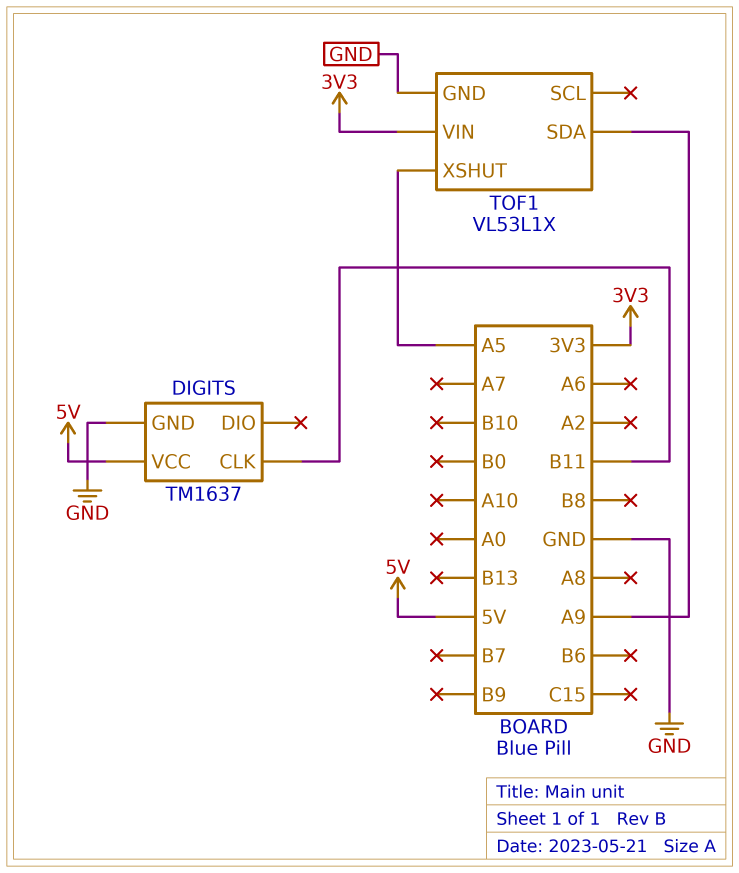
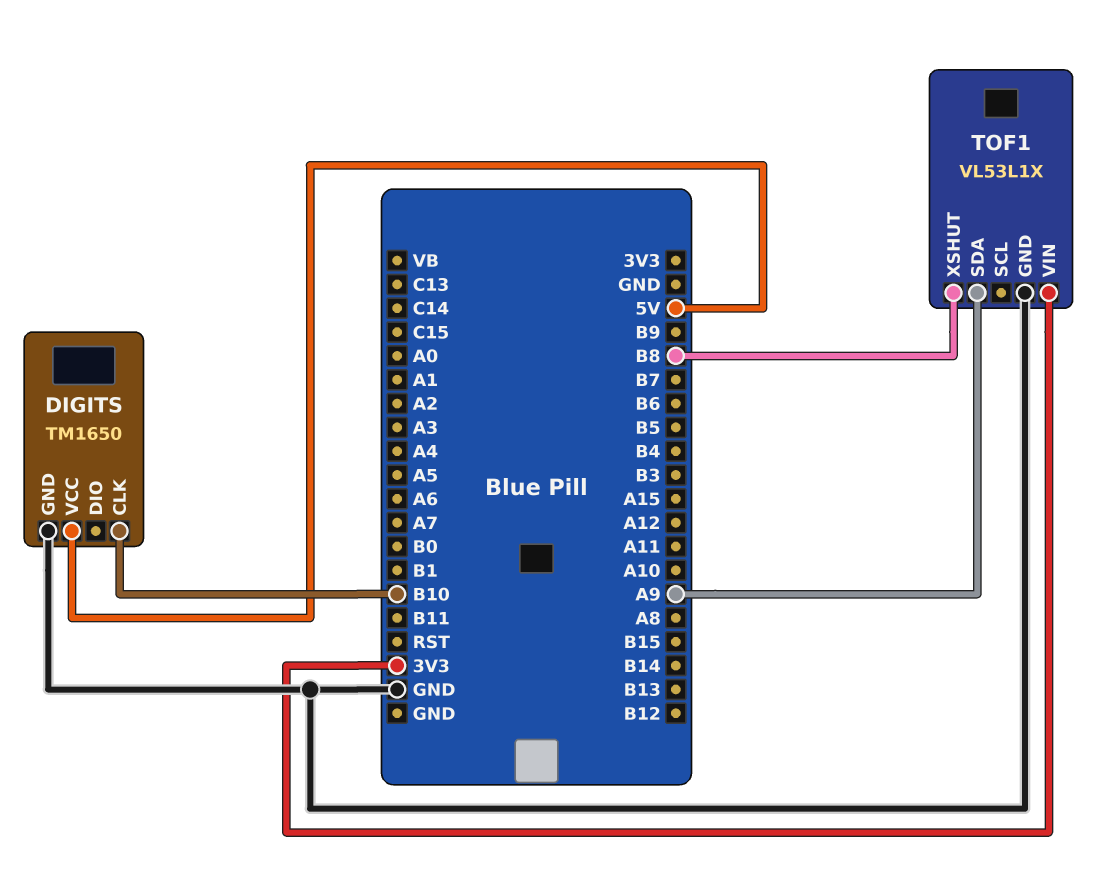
DIGITS: TM1637 -> TM1650
DIGITS pin CLK: B11 -> B10
TOF1 pin XSHUT: A5 -> B8

